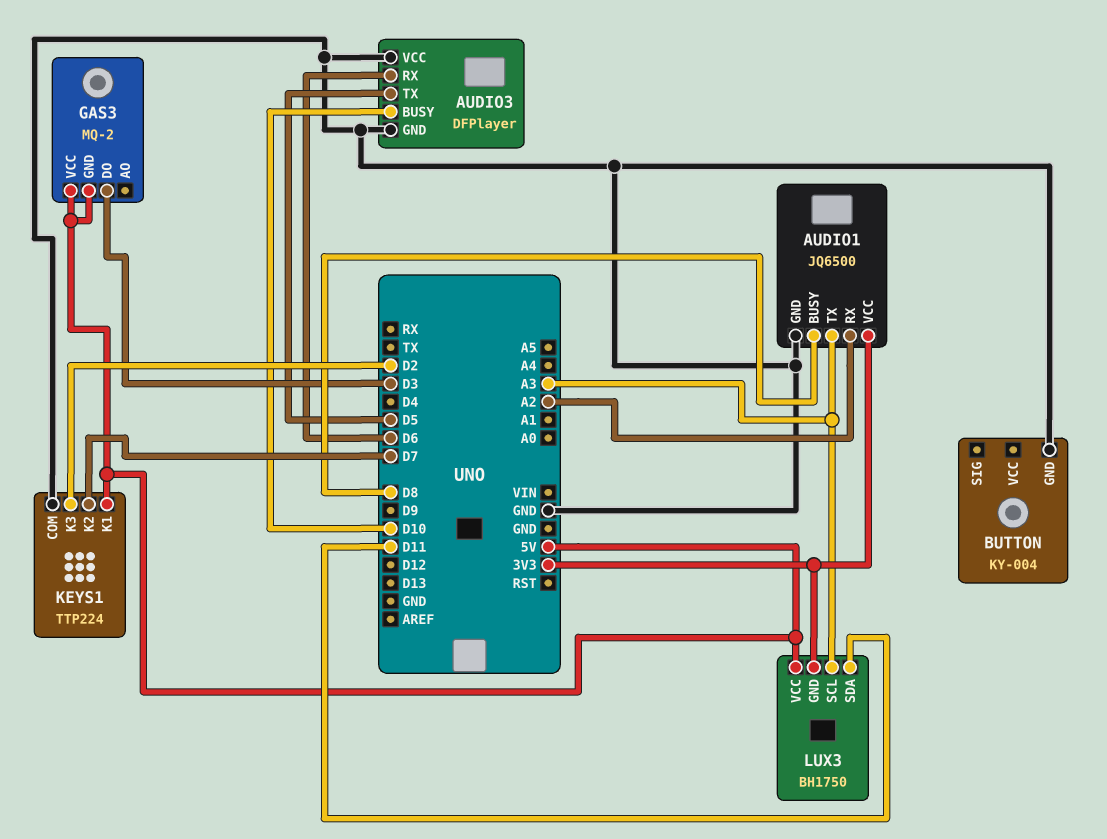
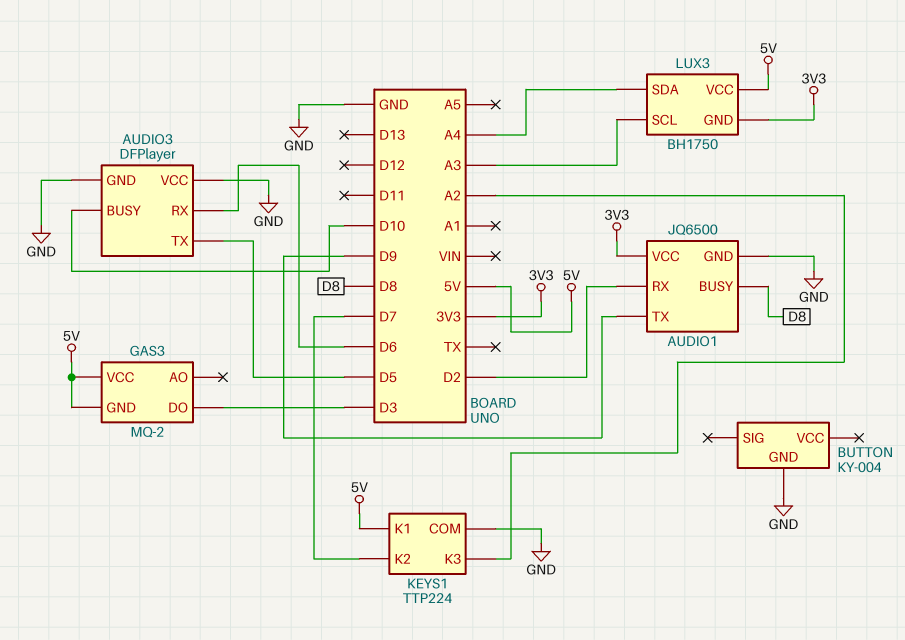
AUDIO1 pin RX: A2 -> D2
AUDIO1 pin TX: A3 -> D9
KEYS1 pin K3: D2 -> A2
LUX3 pin SDA: D11 -> A4

